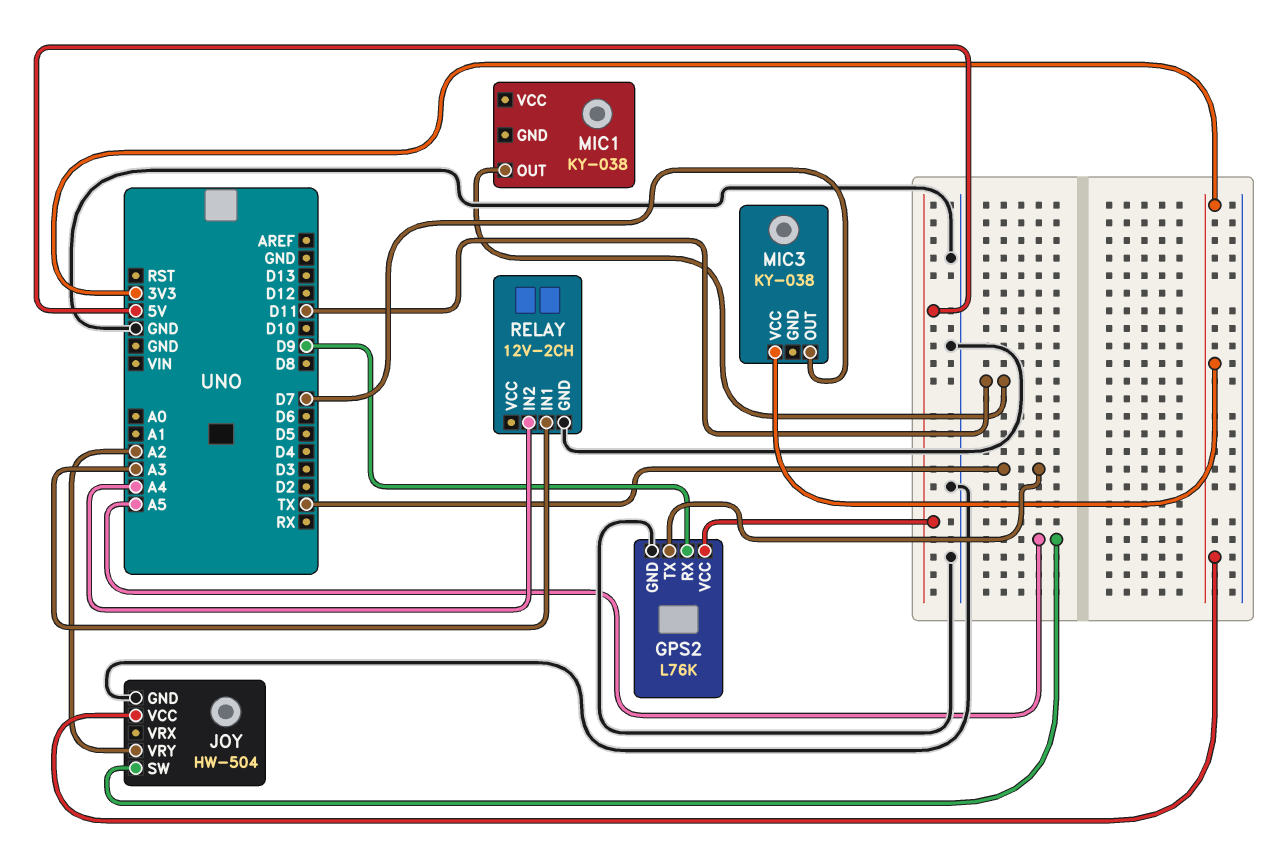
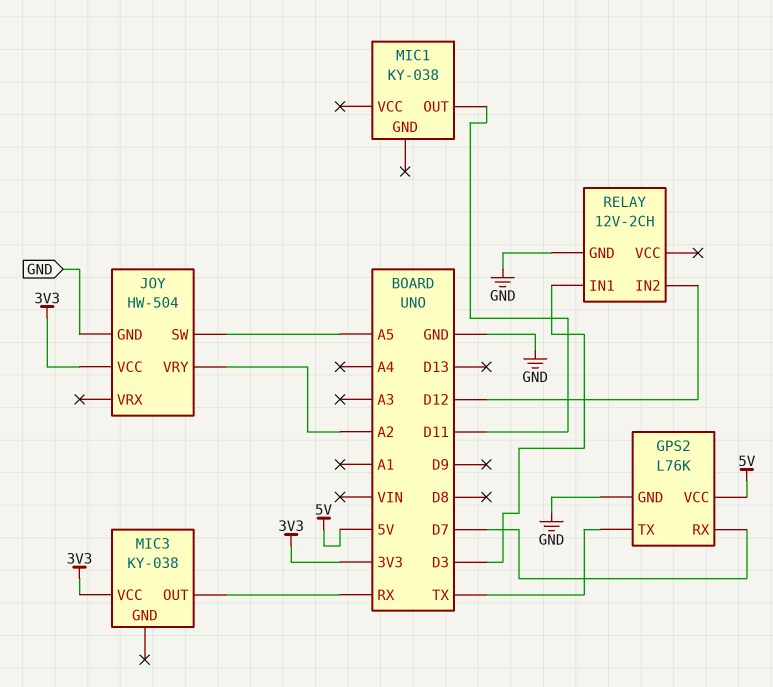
GPS2 pin RX: D9 -> D7
MIC3 pin OUT: D7 -> RX
RELAY pin IN1: A3 -> D3
RELAY pin IN2: A4 -> D12

